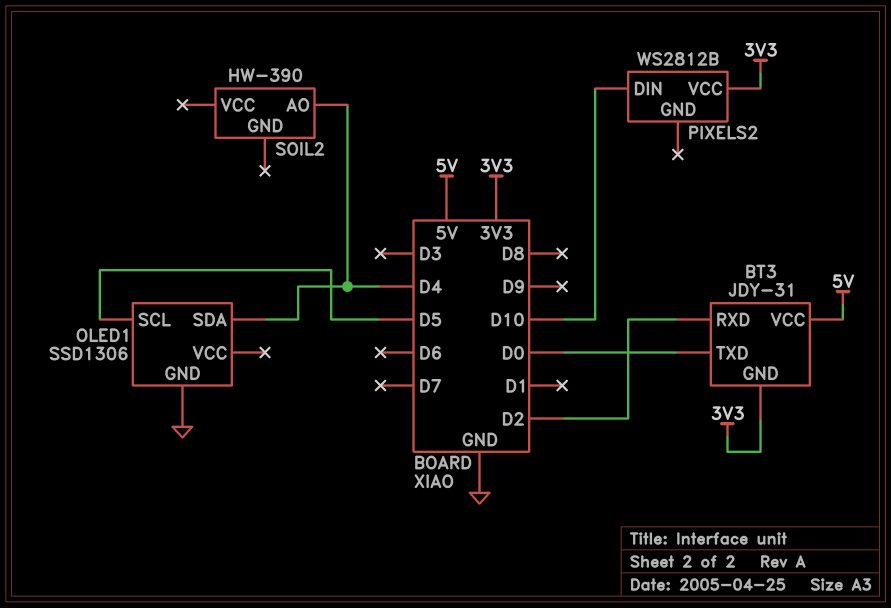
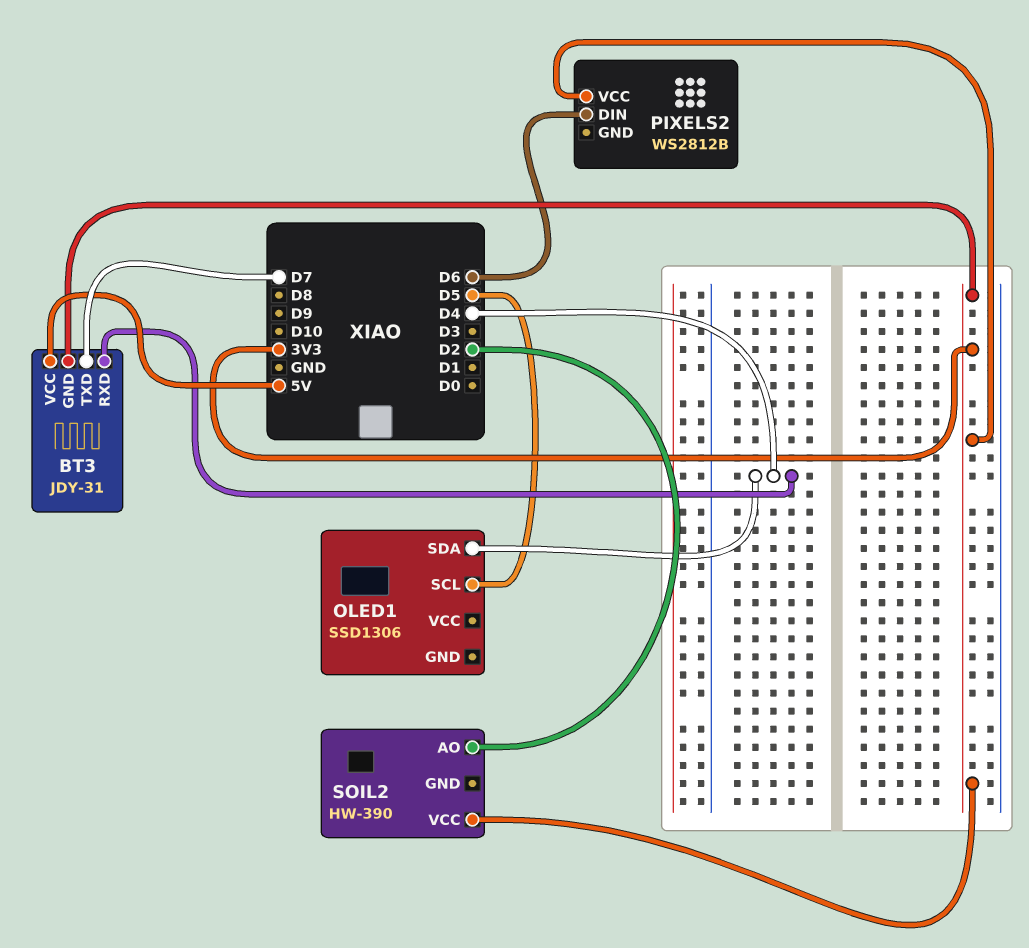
BT3 pin RXD: D2 -> D4
BT3 pin TXD: D0 -> D7
OLED1 pin GND: GND -> none
PIXELS2 pin DIN: D10 -> D6
SOIL2 pin AO: D4 -> D2
SOIL2 pin VCC: none -> 3V3

